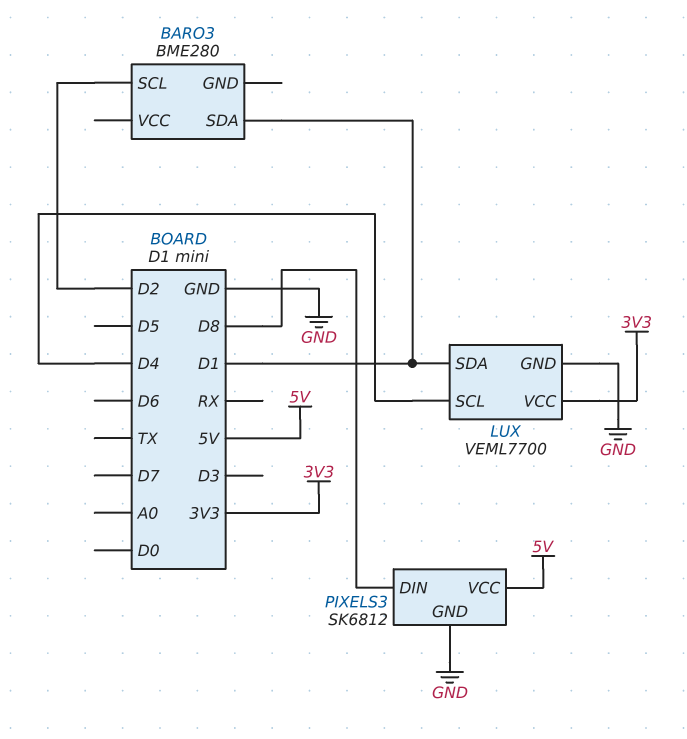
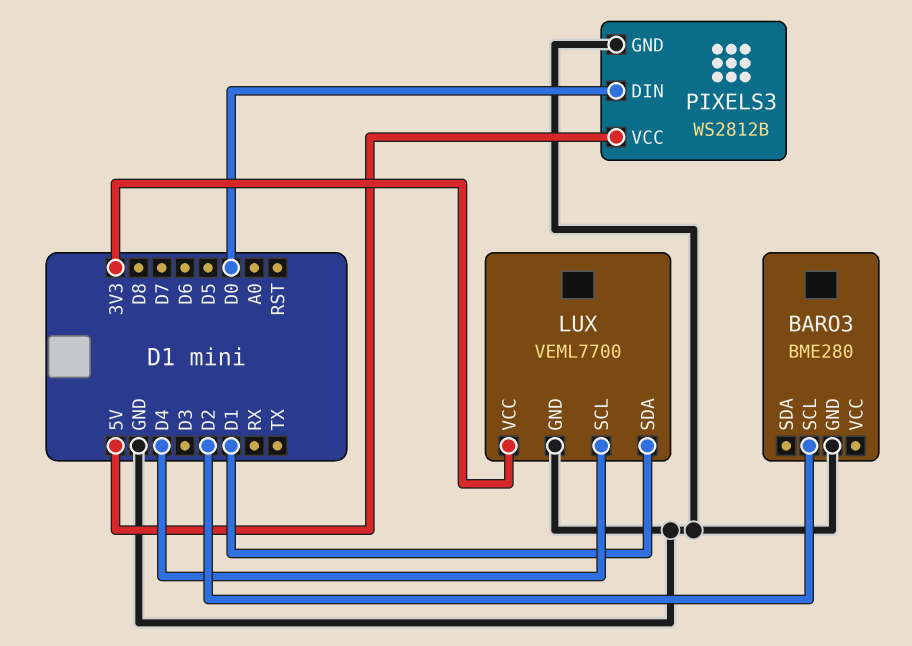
BARO3 pin GND: none -> GND
BARO3 pin SDA: D1 -> none
PIXELS3: SK6812 -> WS2812B
PIXELS3 pin DIN: D8 -> D0

